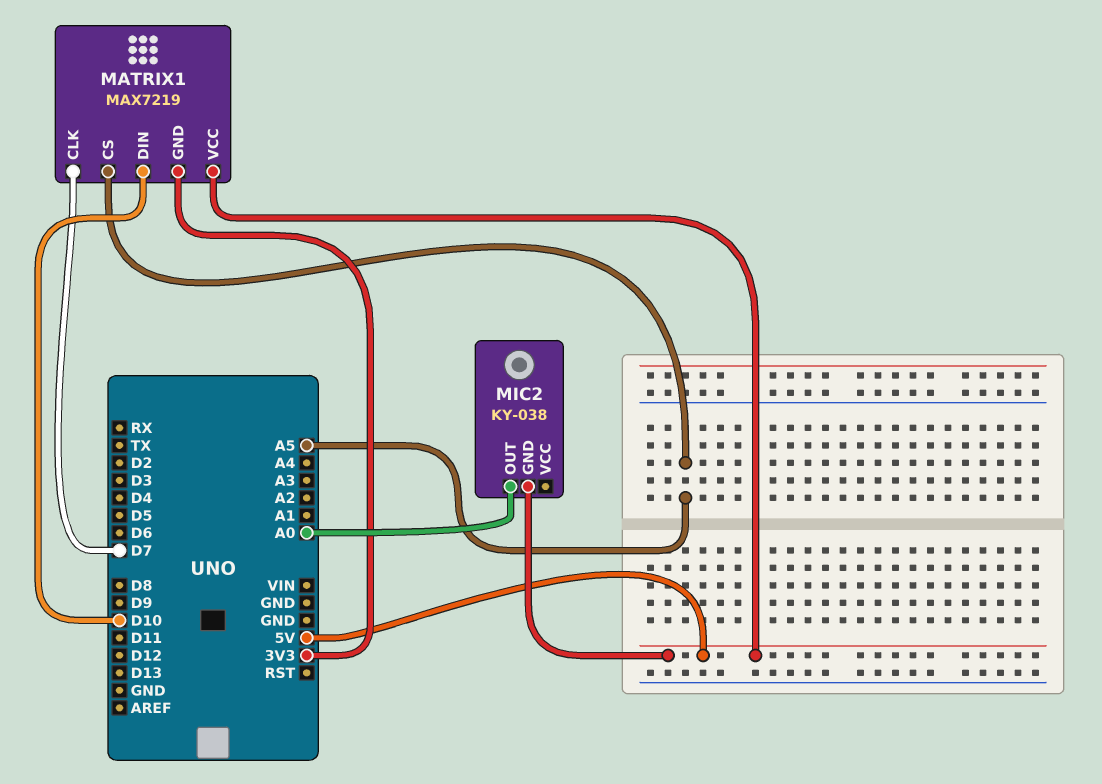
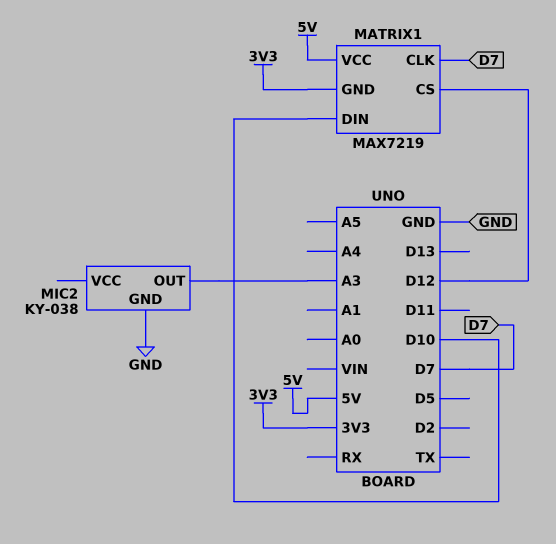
MATRIX1 pin CS: A5 -> D12
MIC2 pin GND: 5V -> GND
MIC2 pin OUT: A0 -> A3

